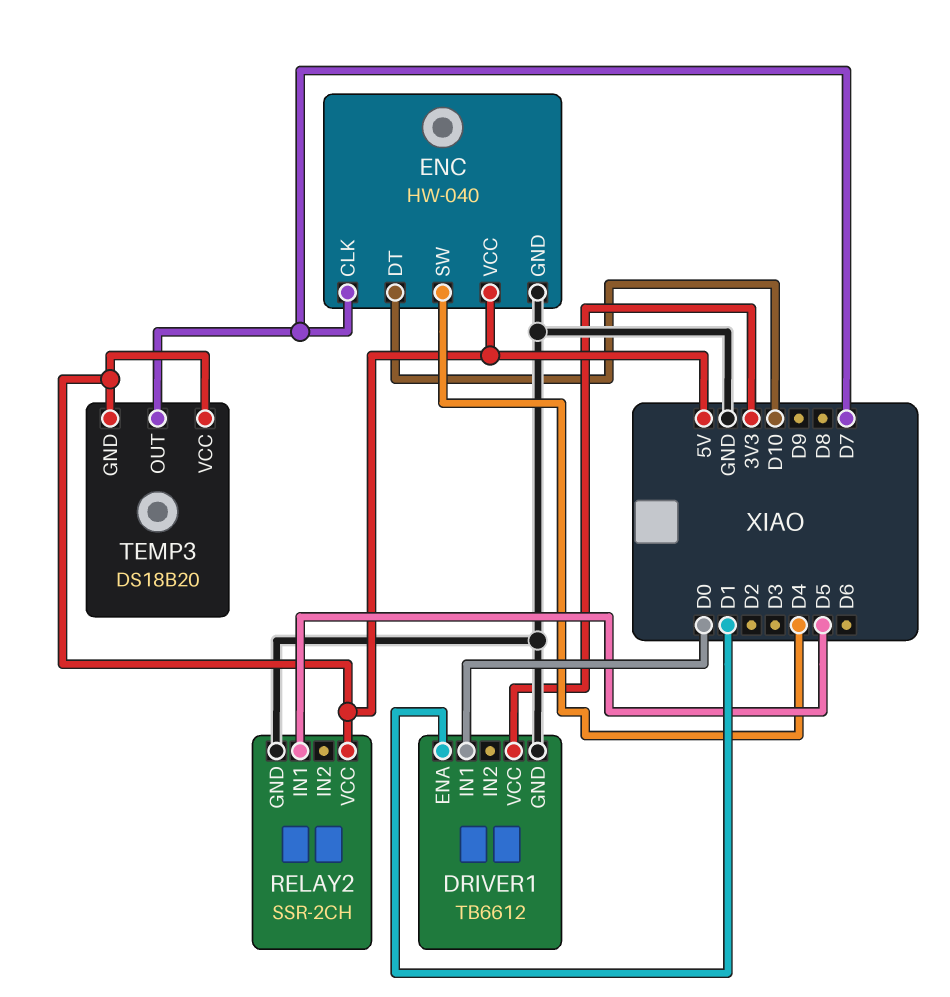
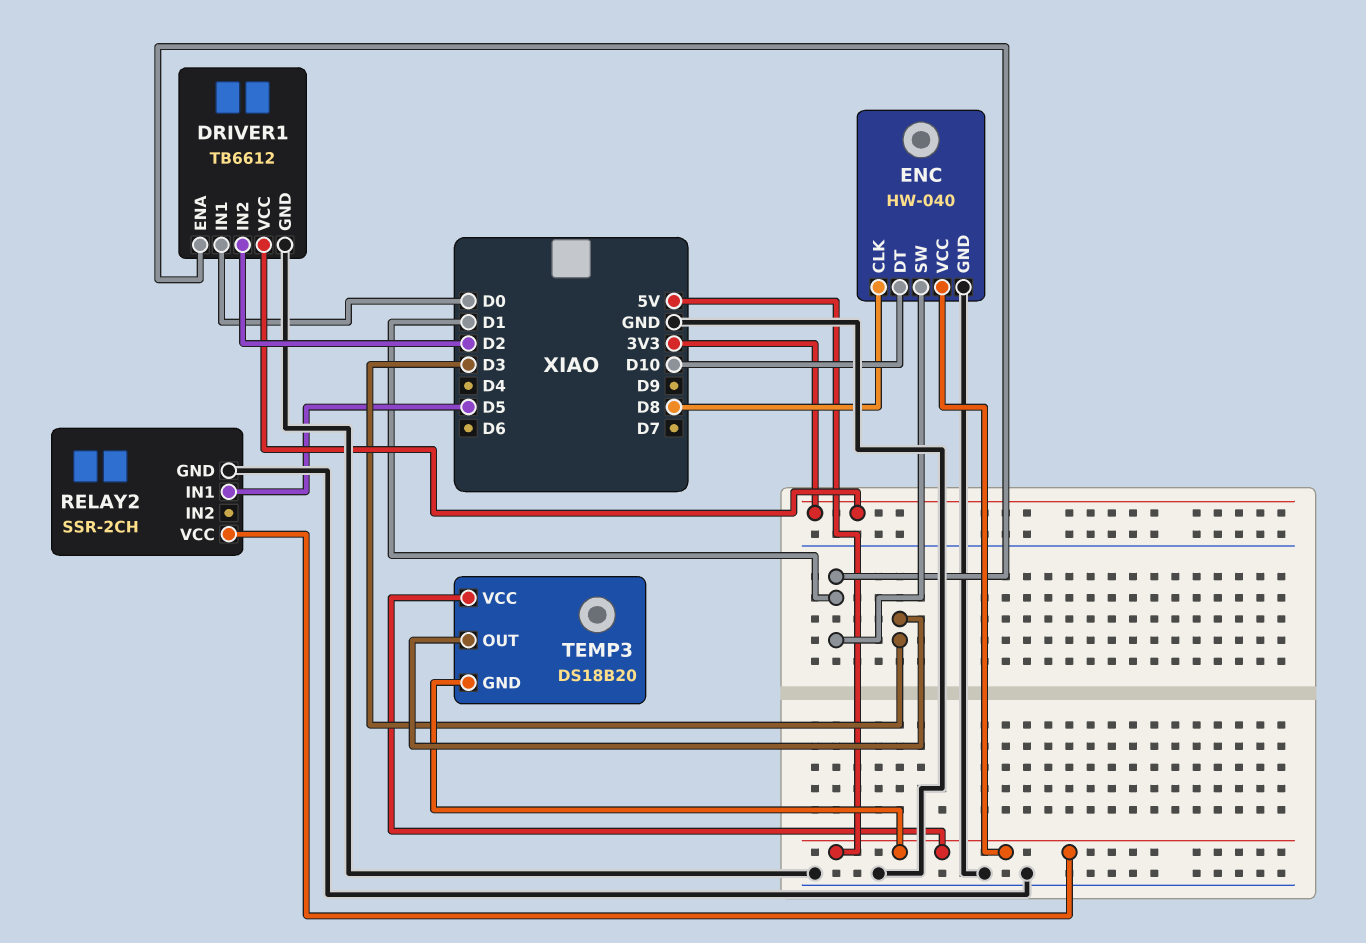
DRIVER1 pin IN2: none -> D2
ENC pin CLK: D7 -> D8
ENC pin SW: D4 -> D1
TEMP3 pin OUT: D7 -> D3

